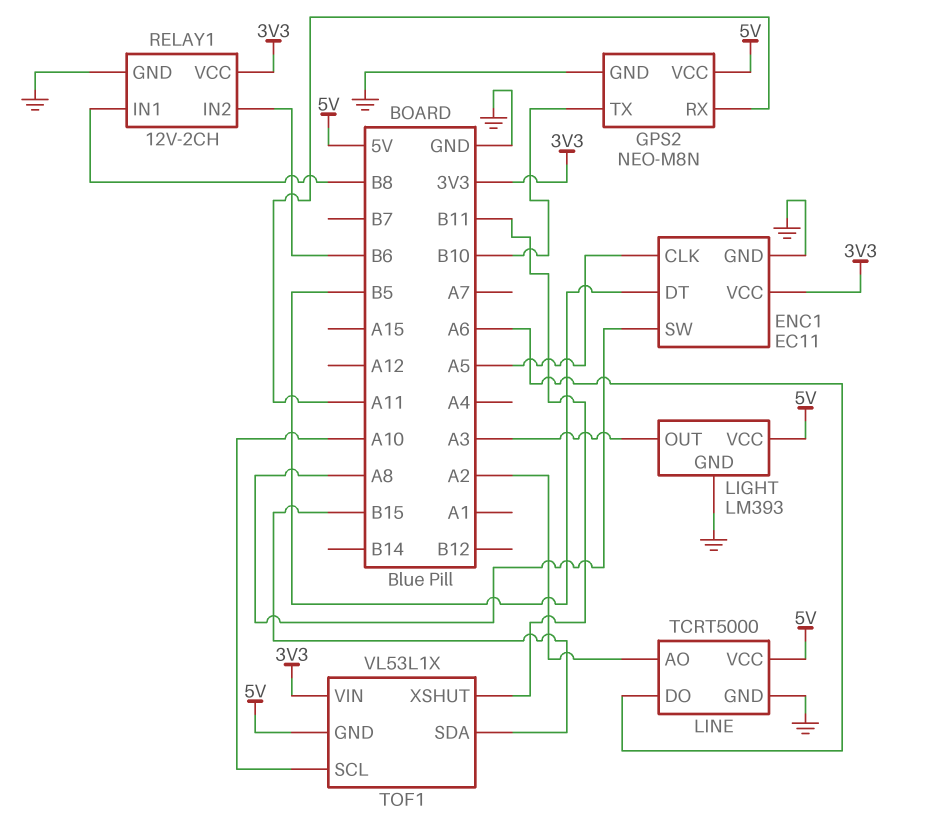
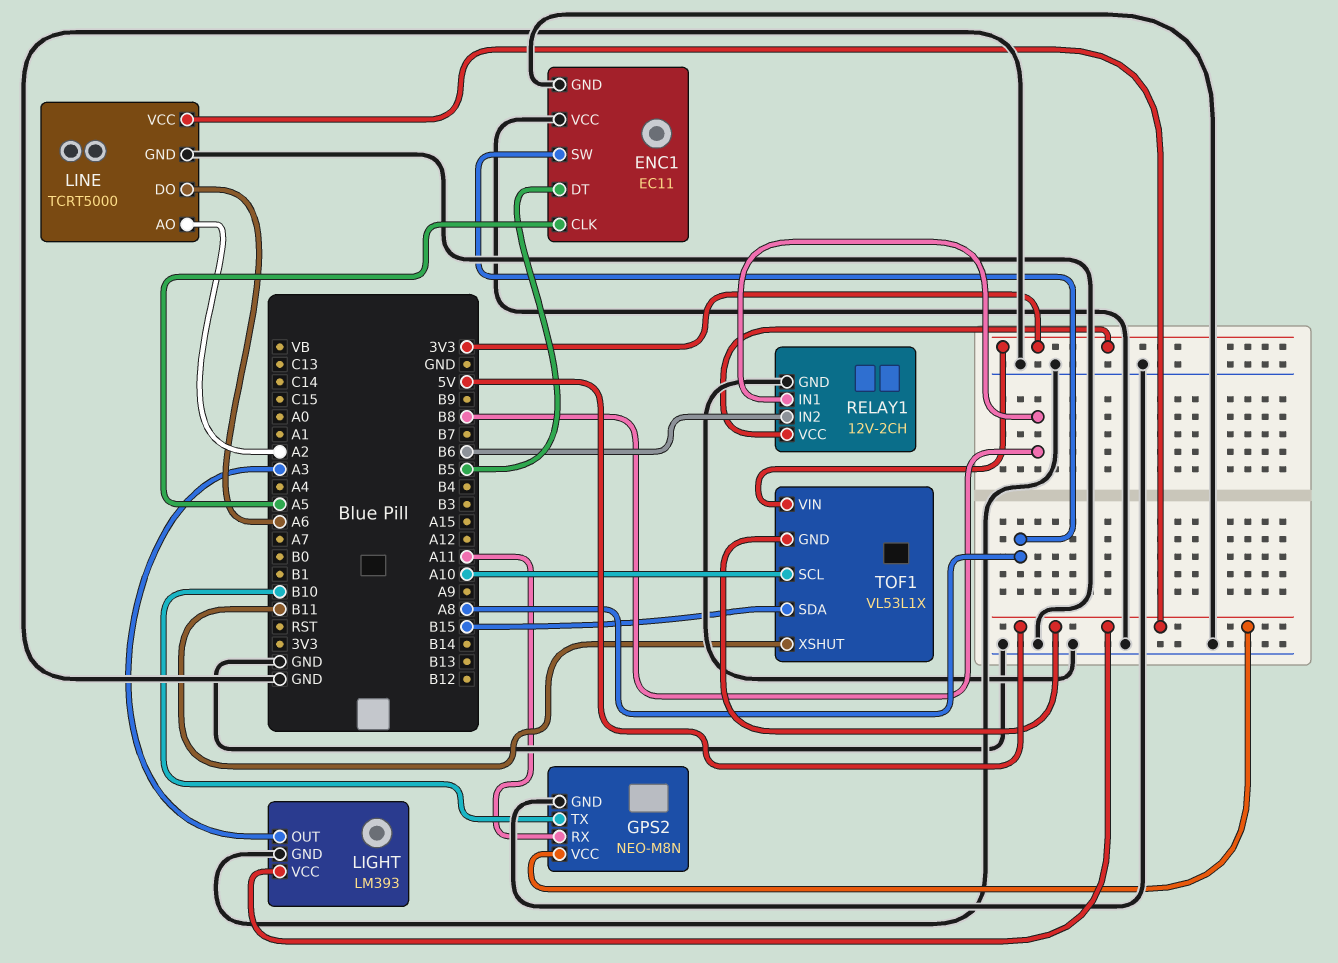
ENC1 pin VCC: 3V3 -> GND

